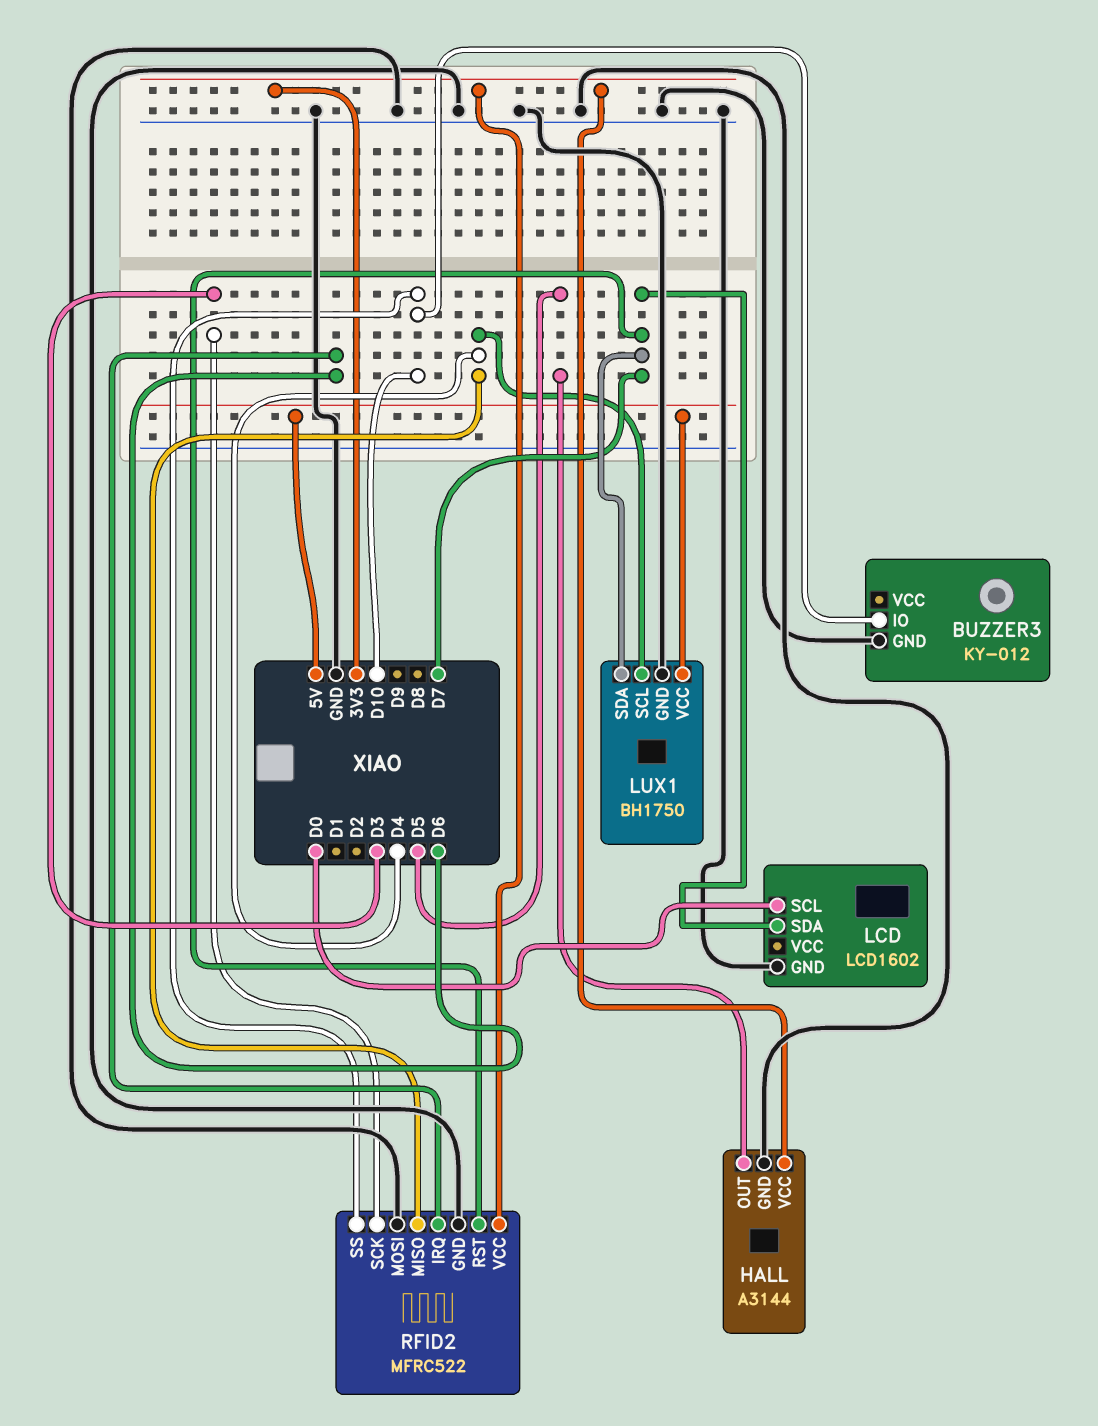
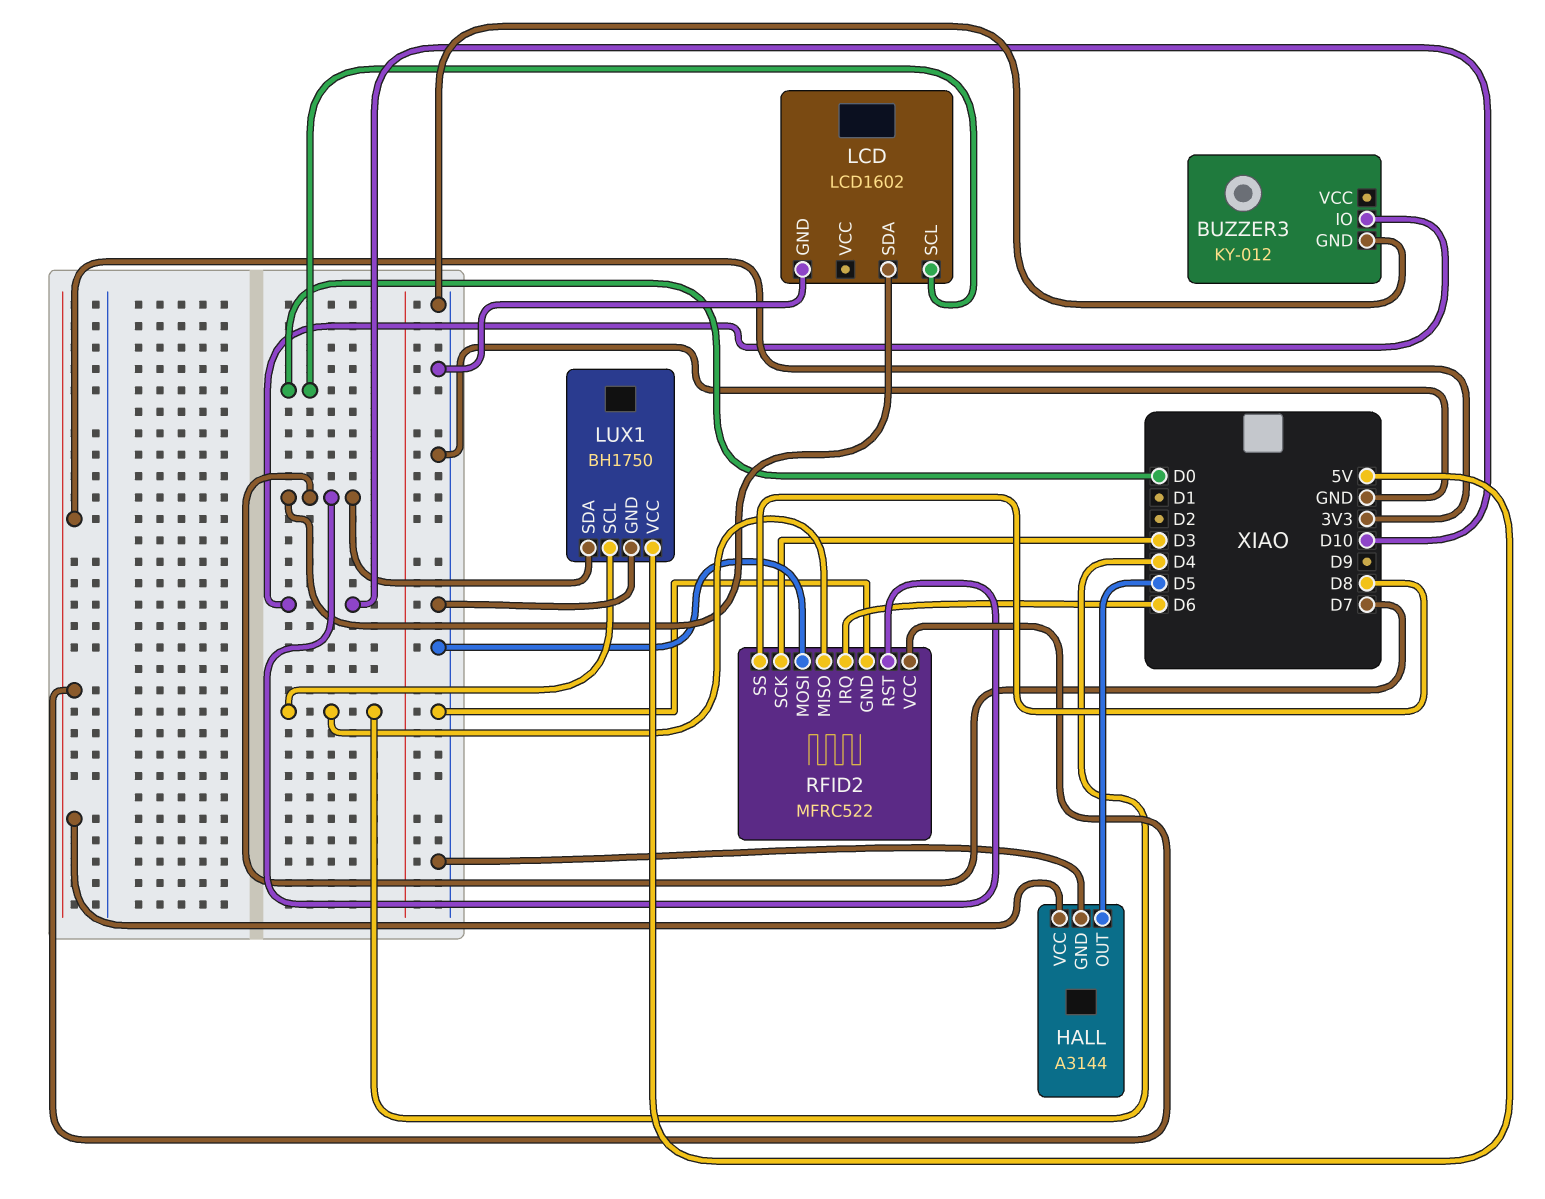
RFID2 pin SS: D10 -> D8

